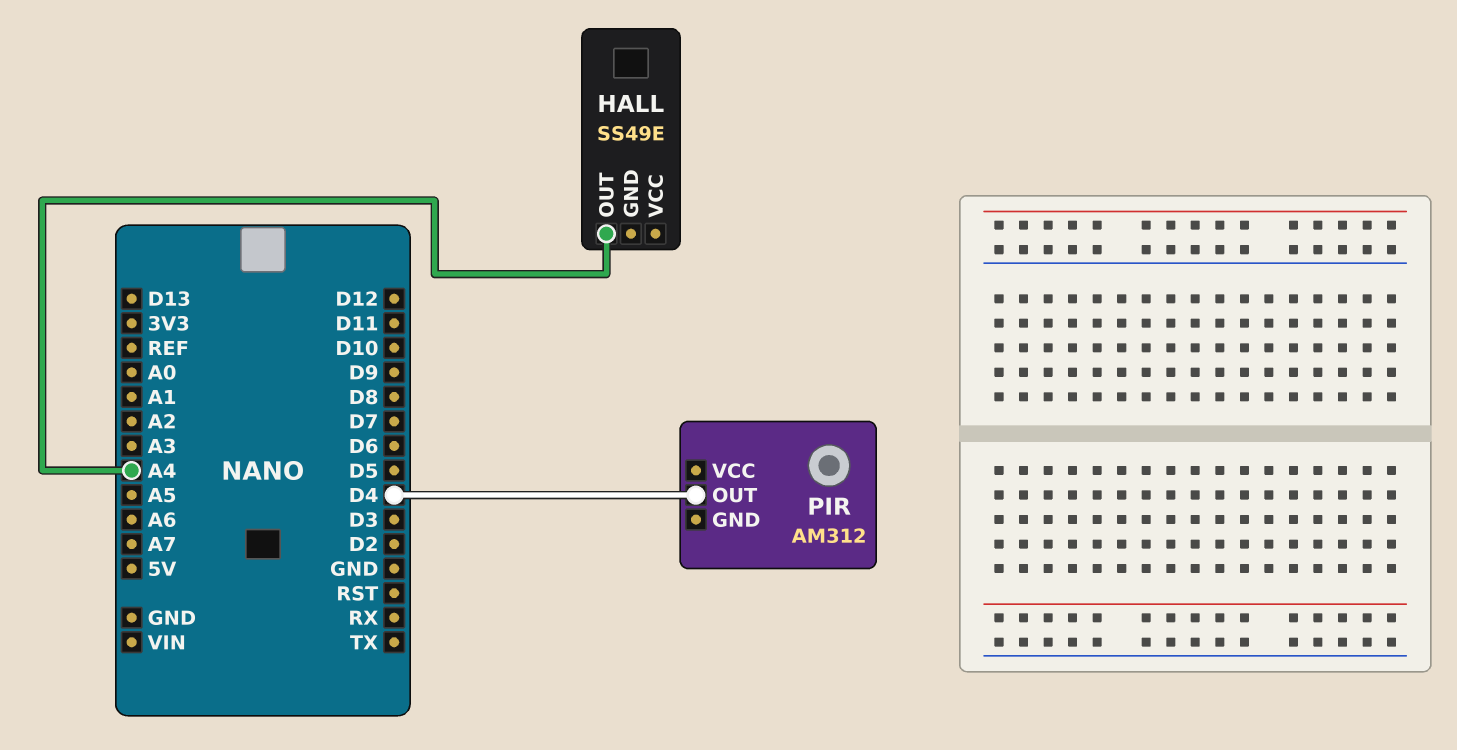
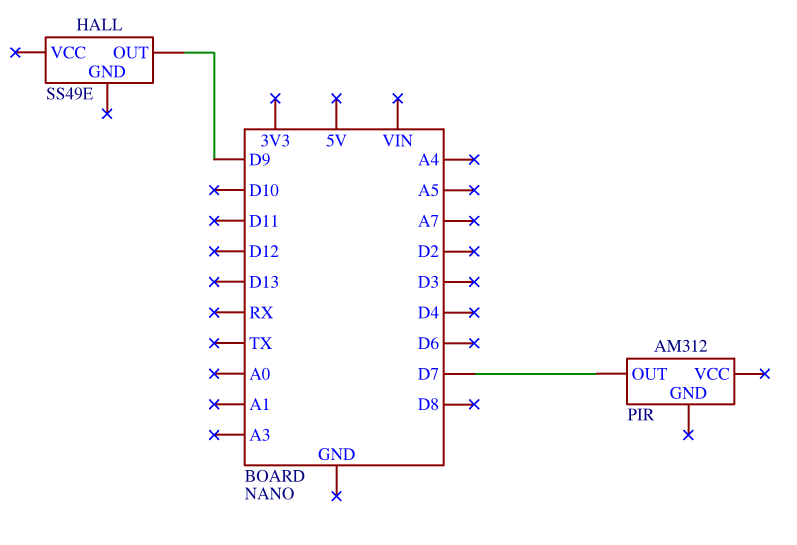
HALL pin OUT: A4 -> D9
PIR pin OUT: D4 -> D7

